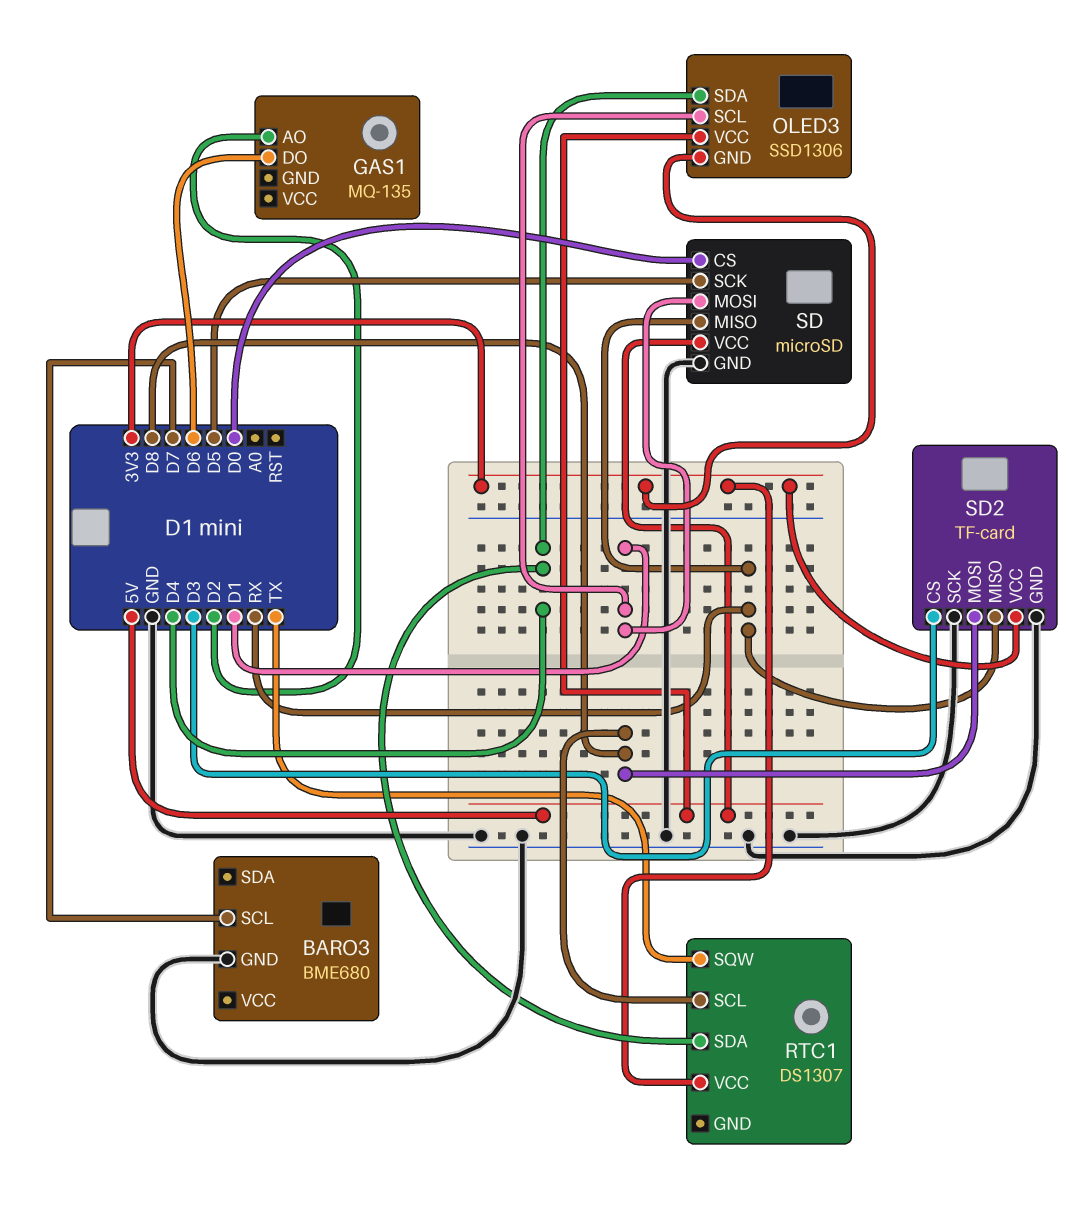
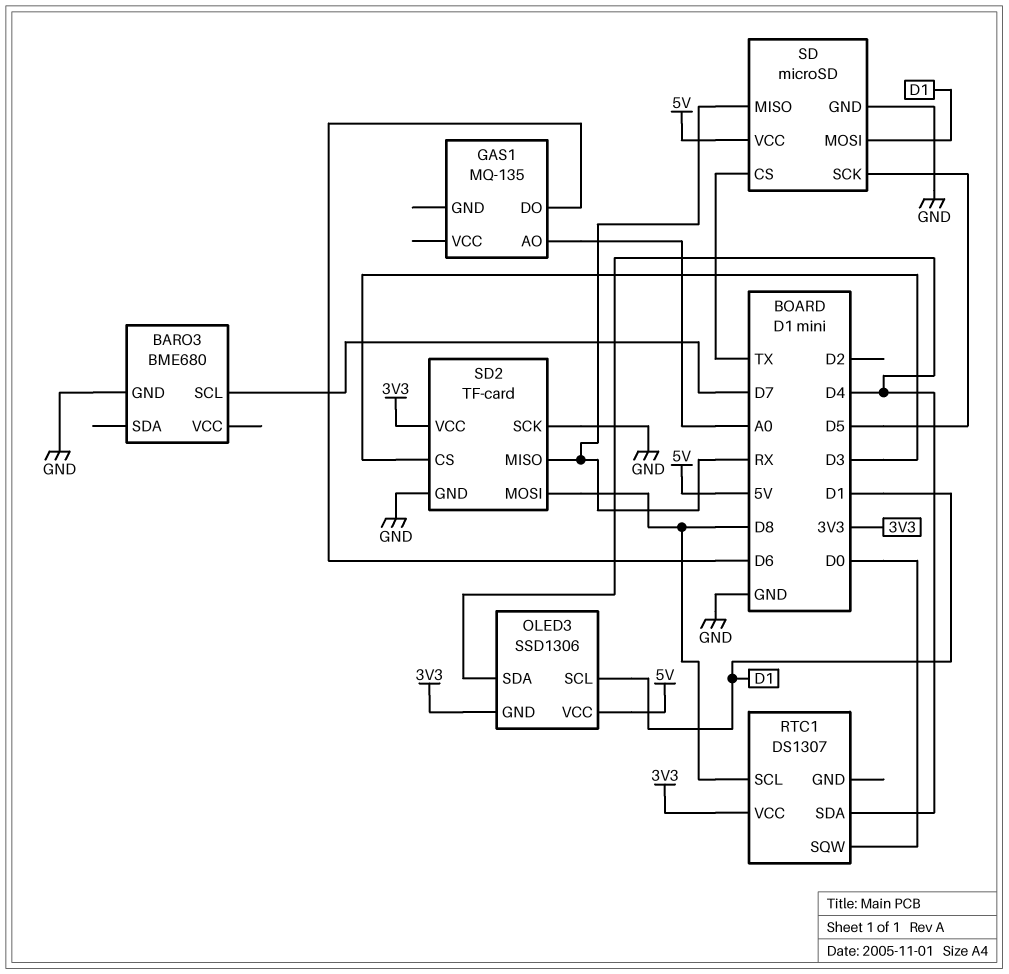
GAS1 pin AO: D2 -> A0
RTC1 pin SQW: TX -> D0
SD pin CS: D0 -> TX

